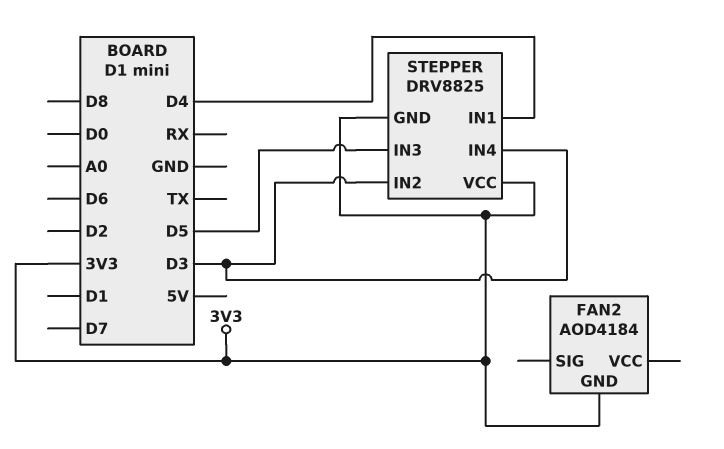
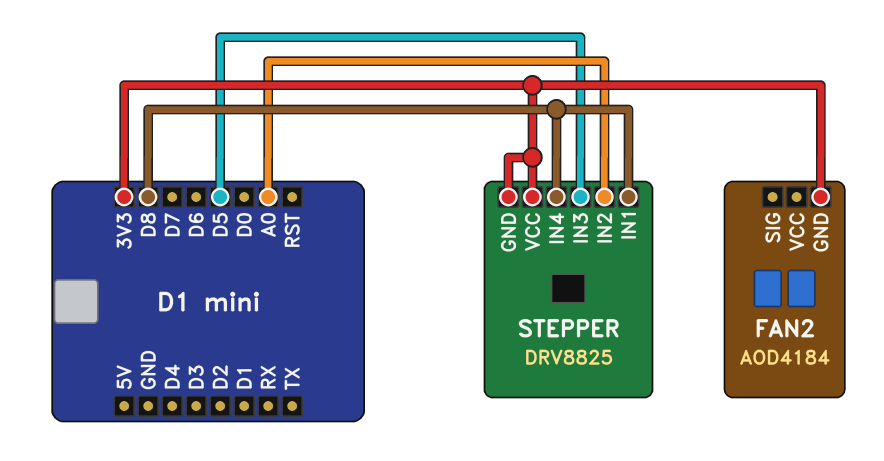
STEPPER pin IN1: D4 -> D8
STEPPER pin IN2: D3 -> A0
STEPPER pin IN4: D3 -> D8

